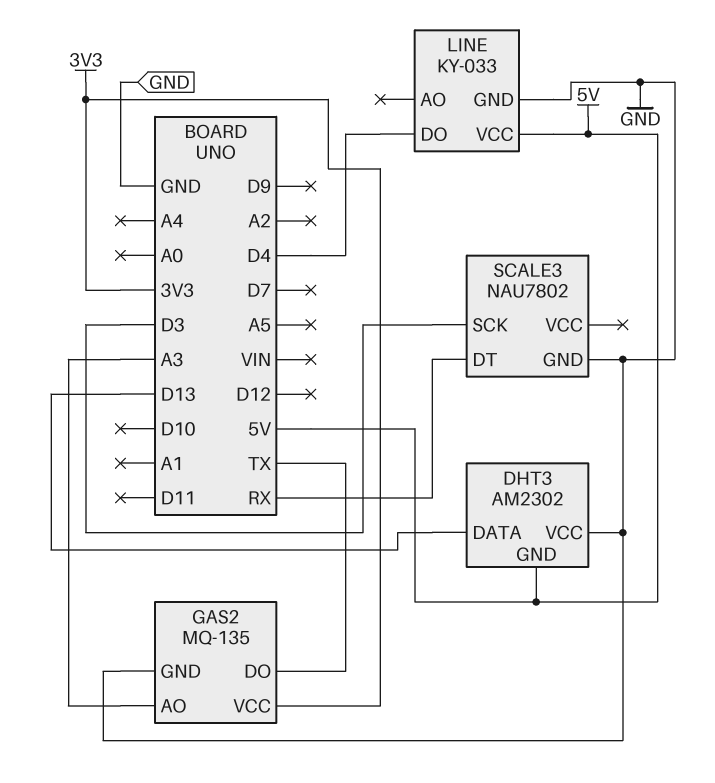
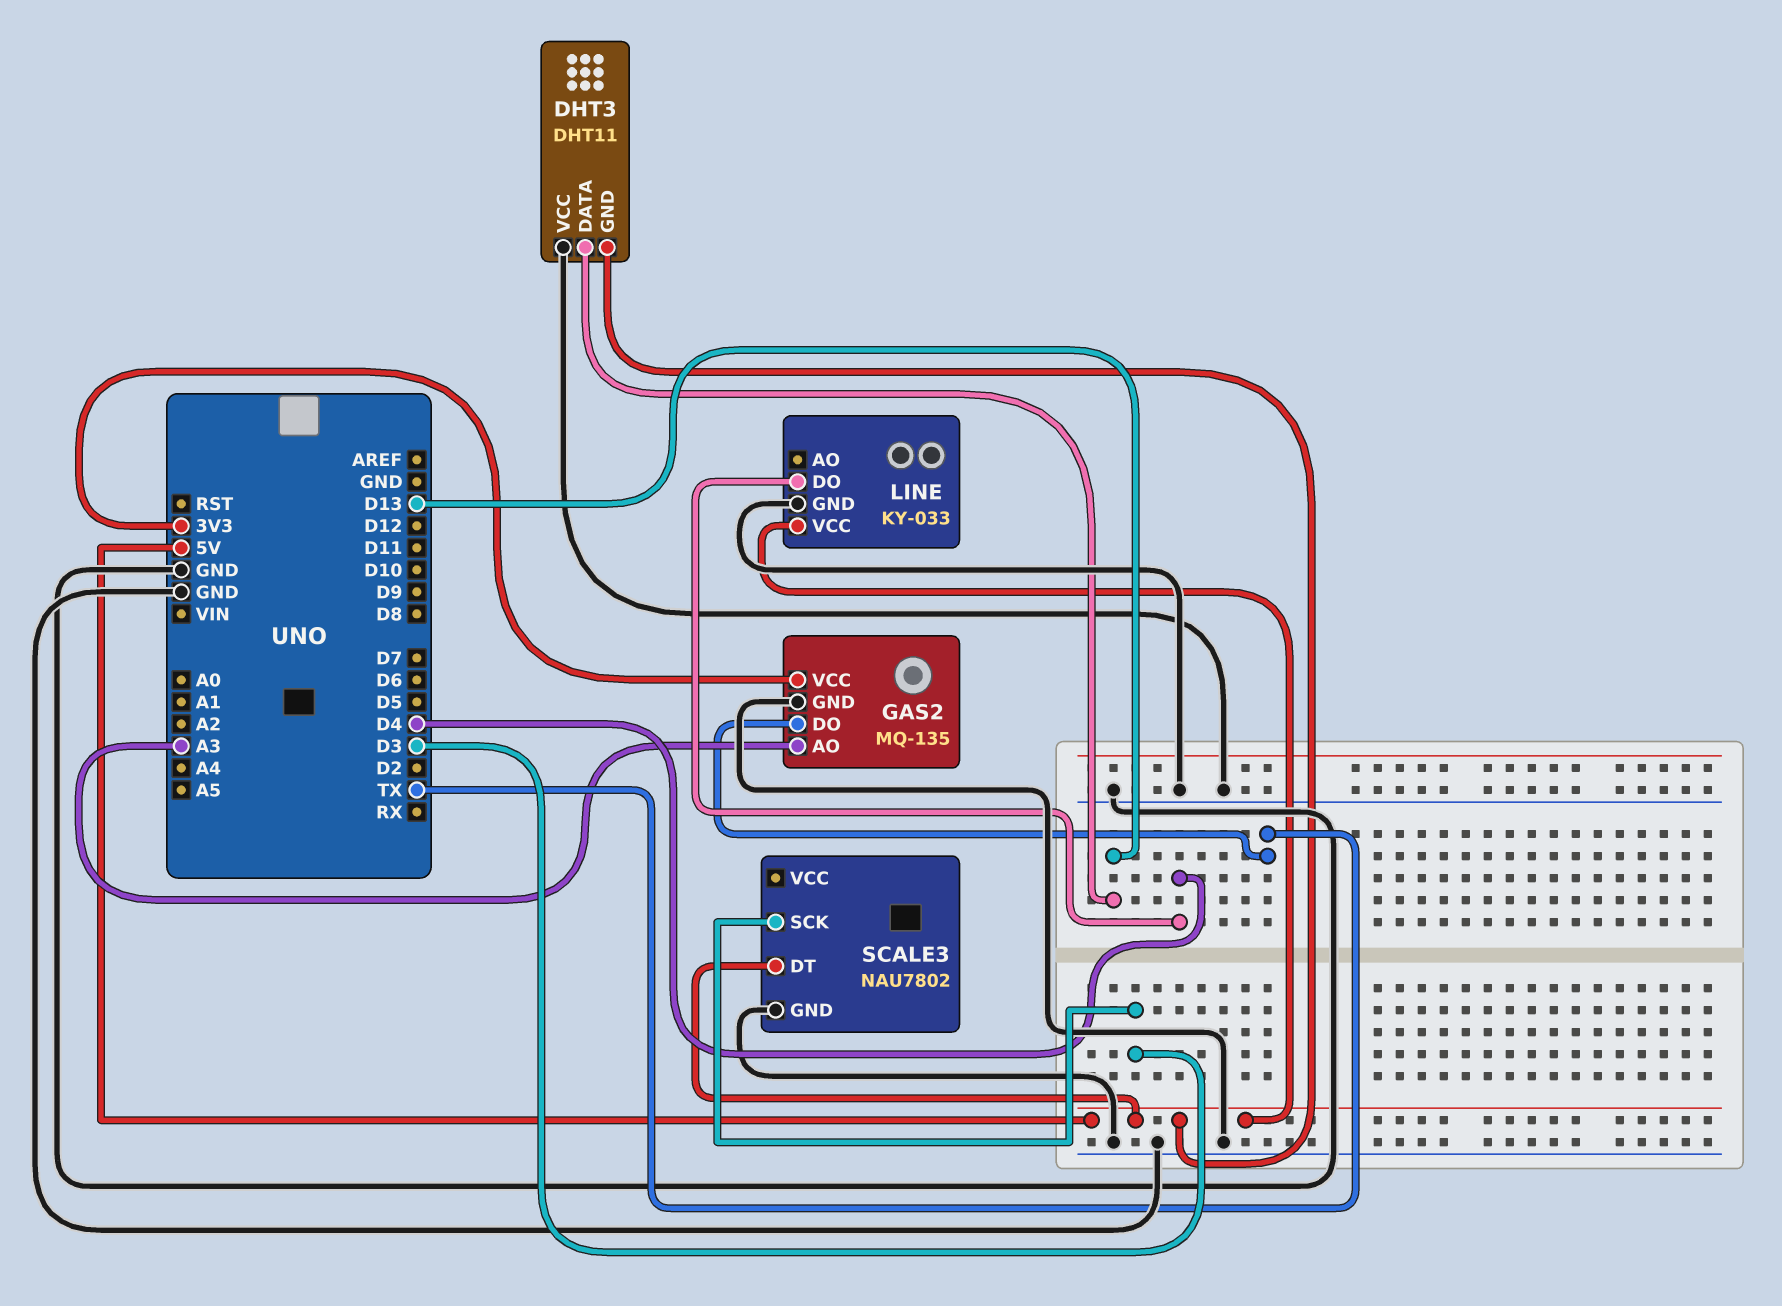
DHT3: AM2302 -> DHT11
SCALE3 pin DT: RX -> 5V

